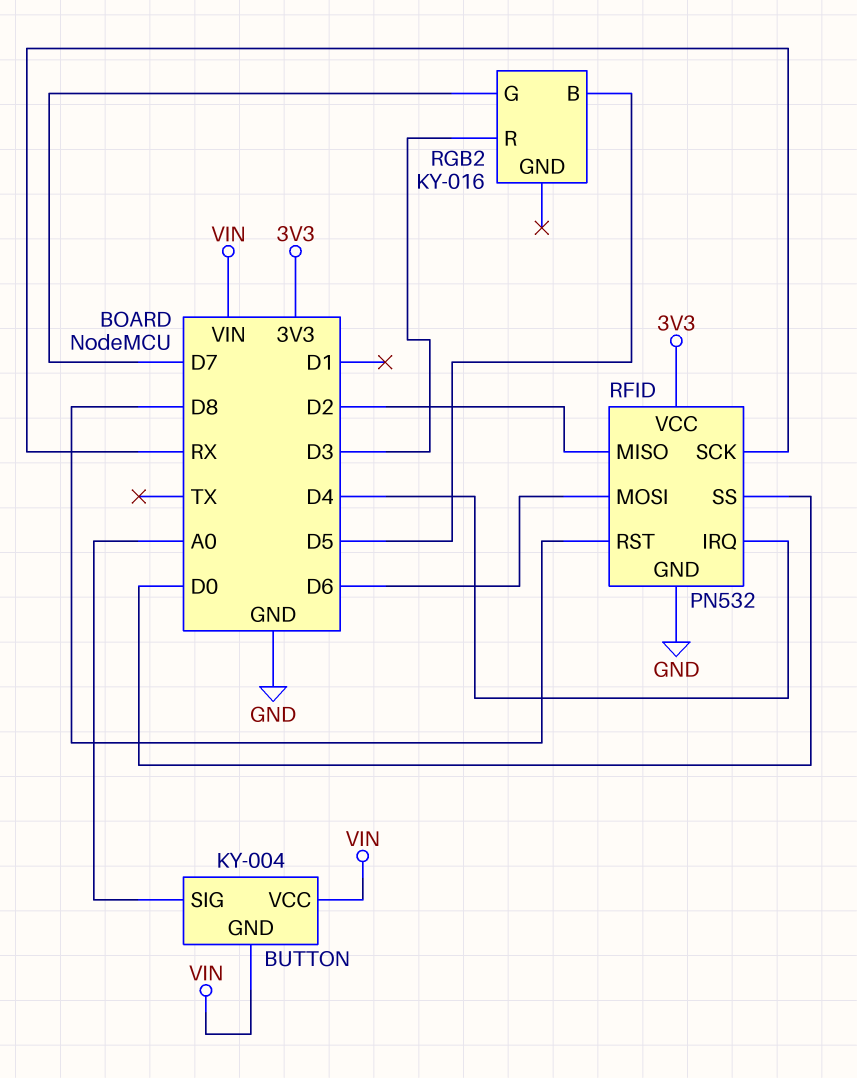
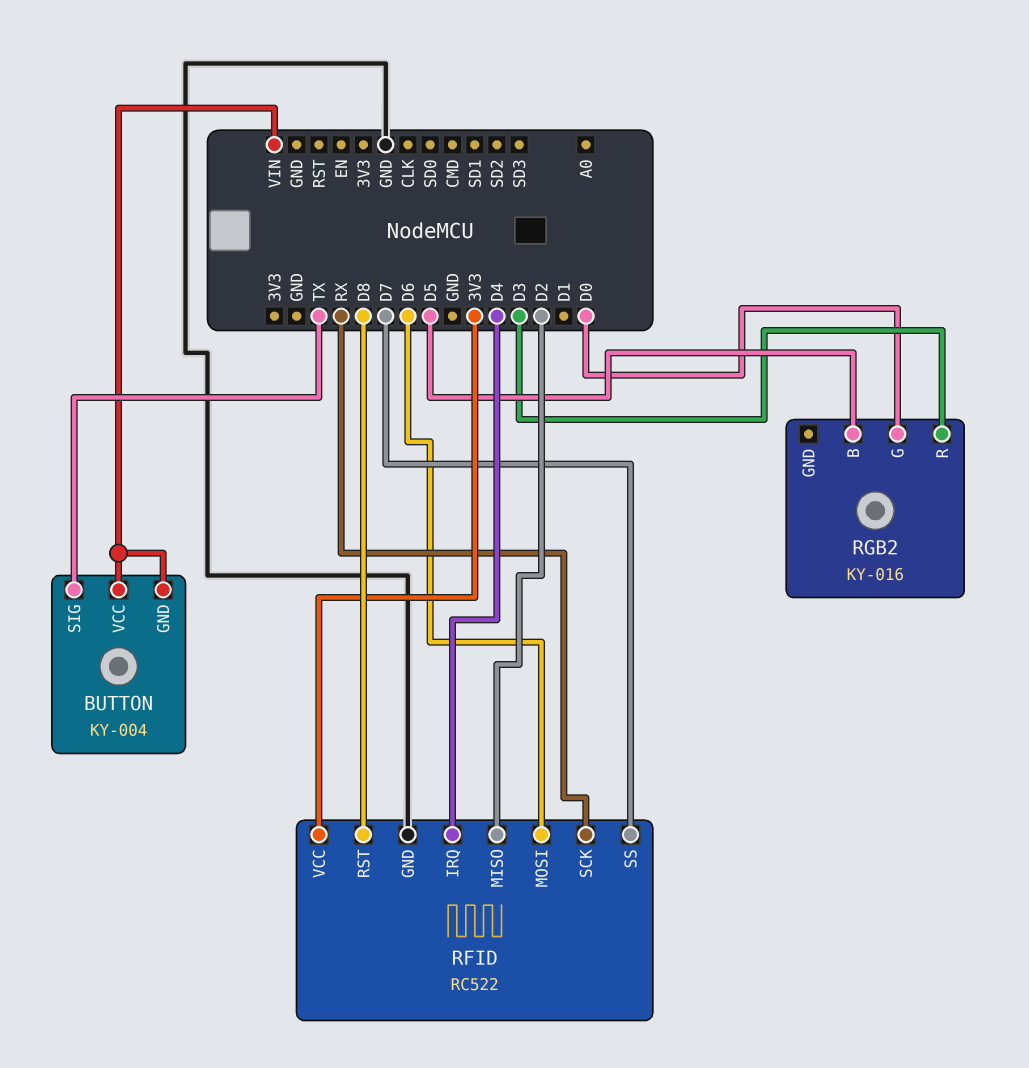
BUTTON pin SIG: A0 -> TX
RFID: PN532 -> RC522
RFID pin SS: D0 -> D7
RGB2 pin G: D7 -> D0

